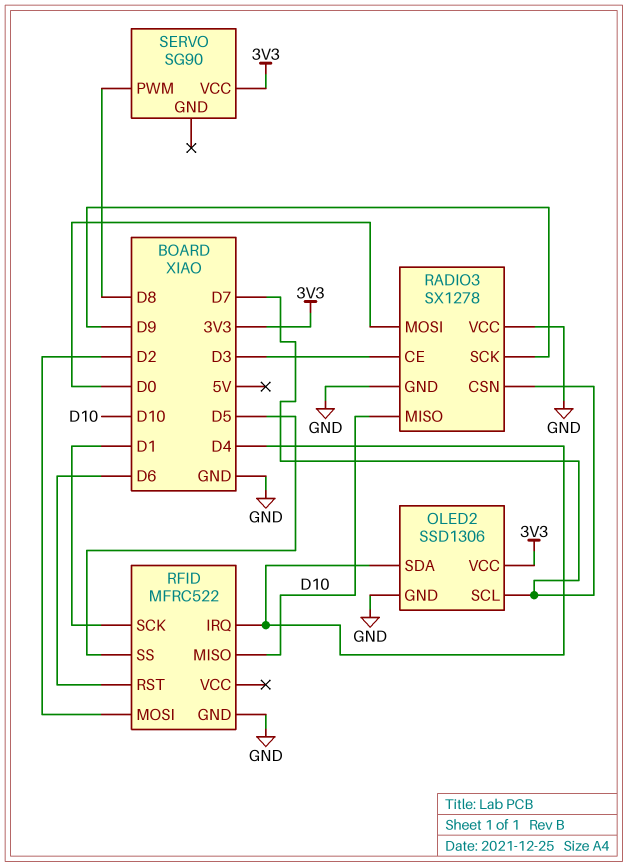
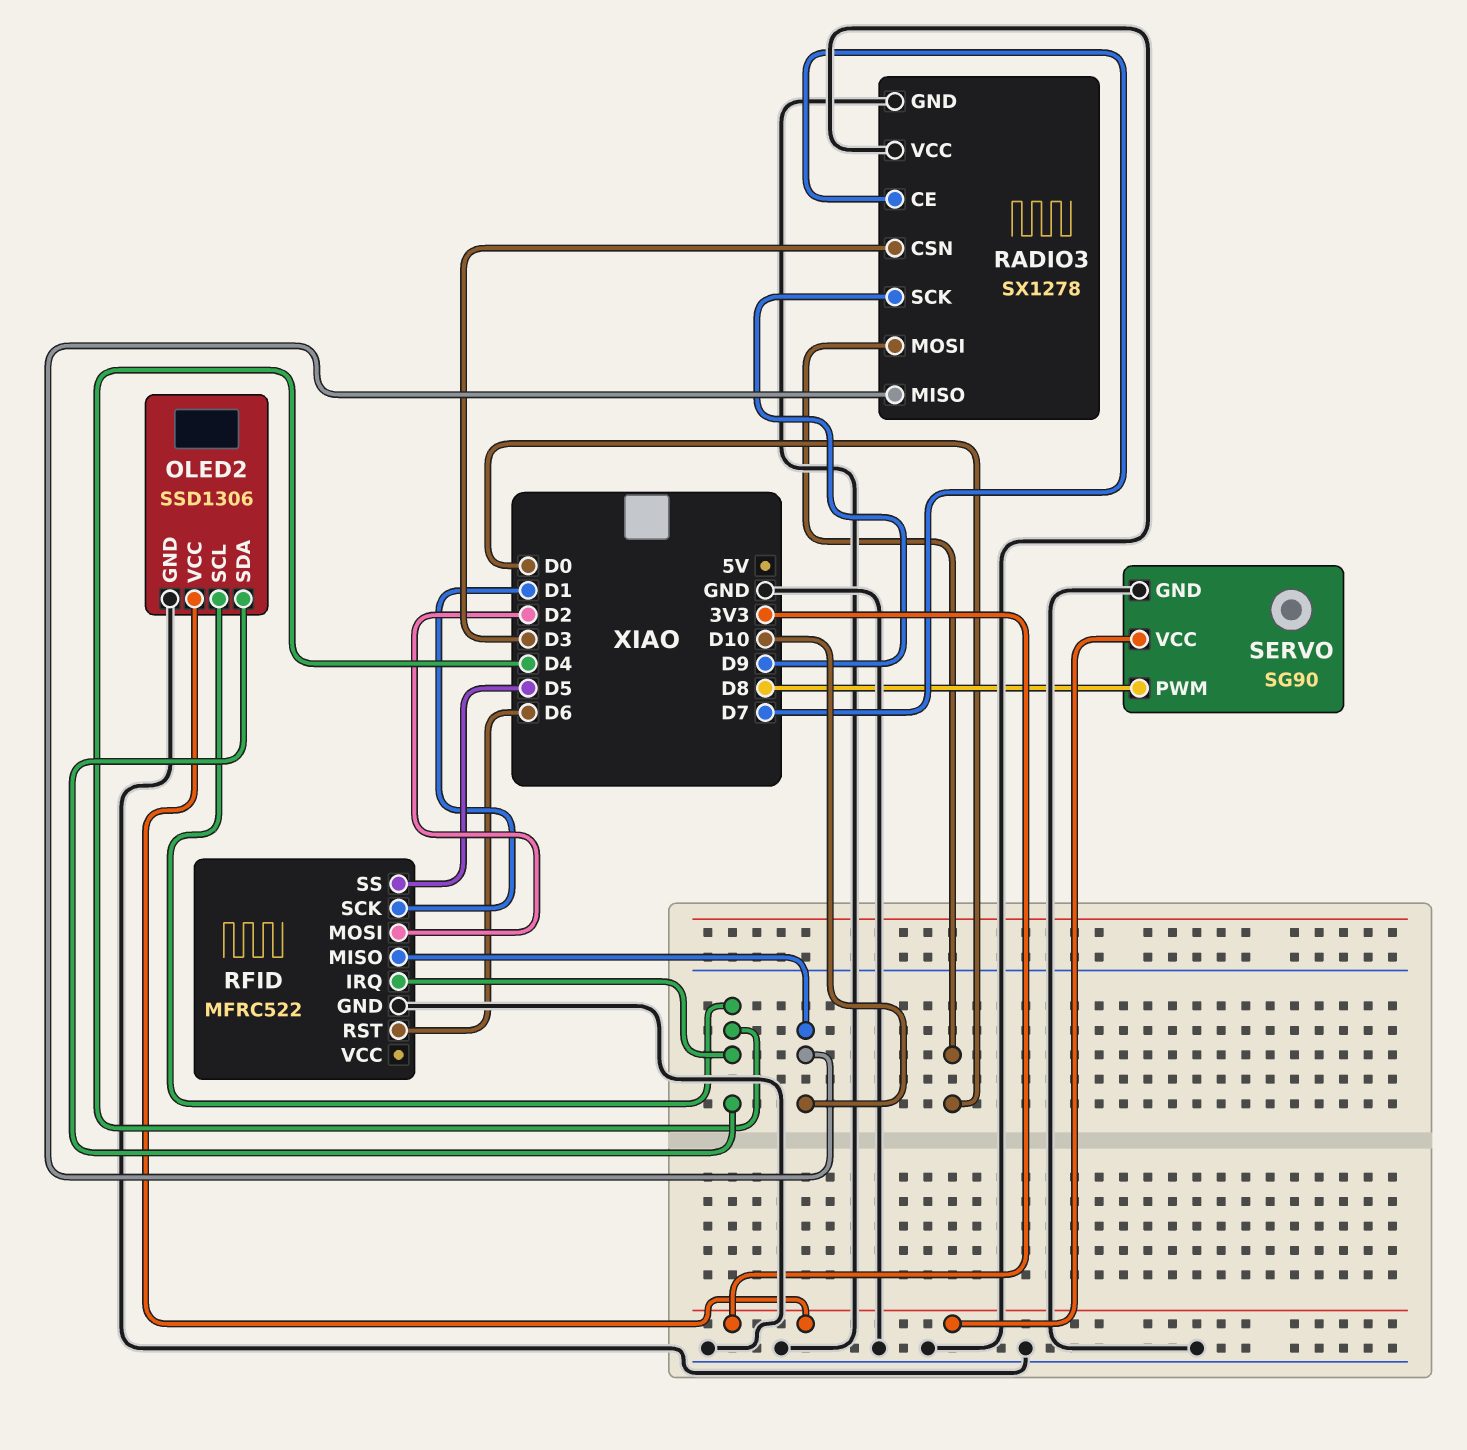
OLED2 pin SCL: D7 -> D4
RADIO3 pin CE: D3 -> D7
RADIO3 pin CSN: D7 -> D3
SERVO pin GND: none -> GND

